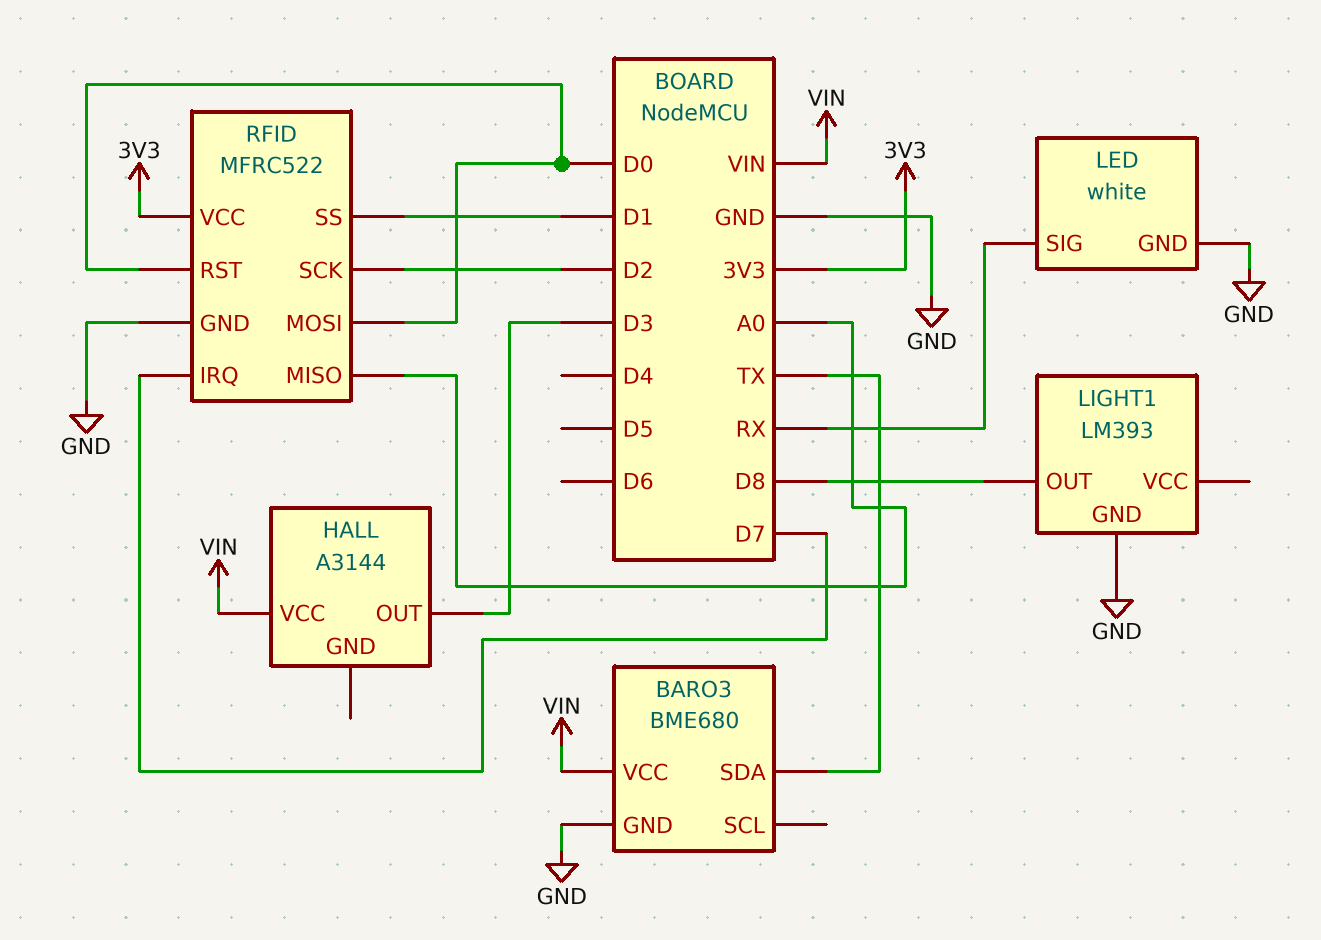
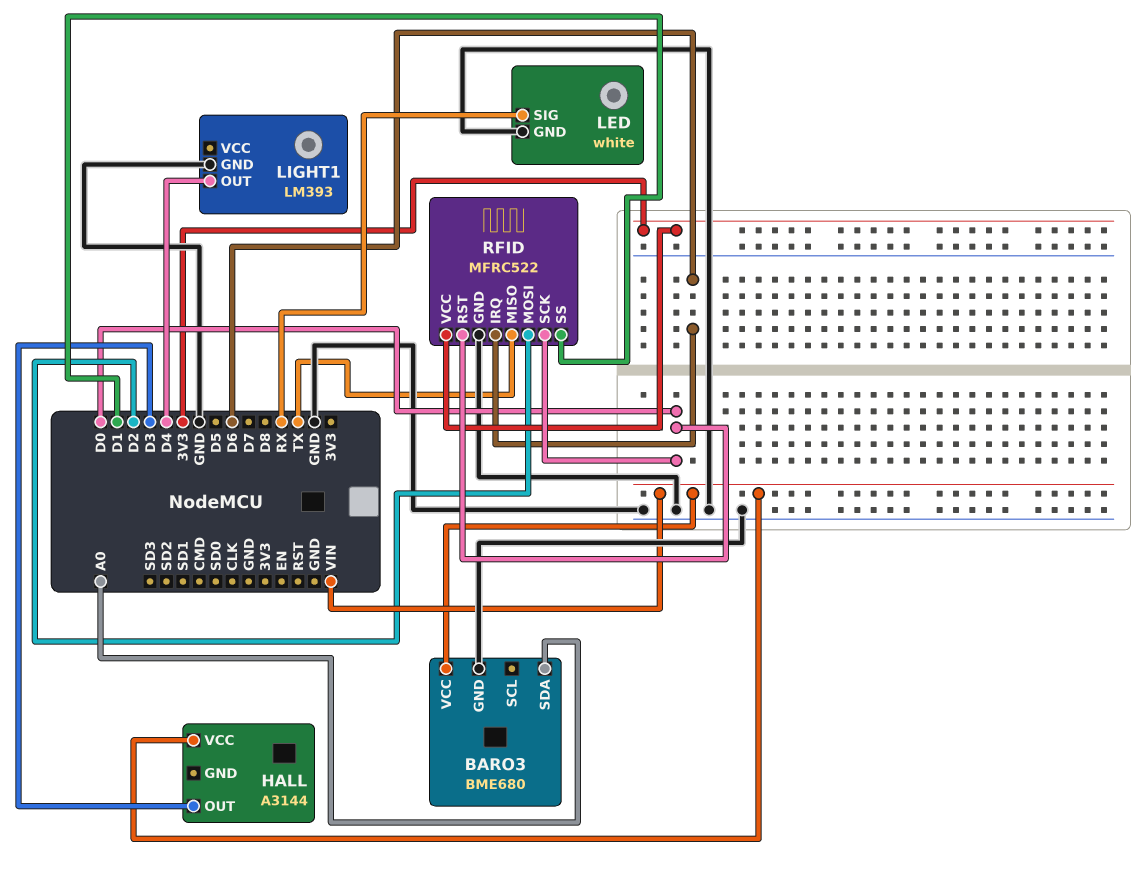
BARO3 pin SDA: TX -> A0
LIGHT1 pin OUT: D8 -> D4
RFID pin IRQ: D7 -> D6
RFID pin MISO: A0 -> TX
RFID pin MOSI: D0 -> D2
RFID pin SCK: D2 -> D0

